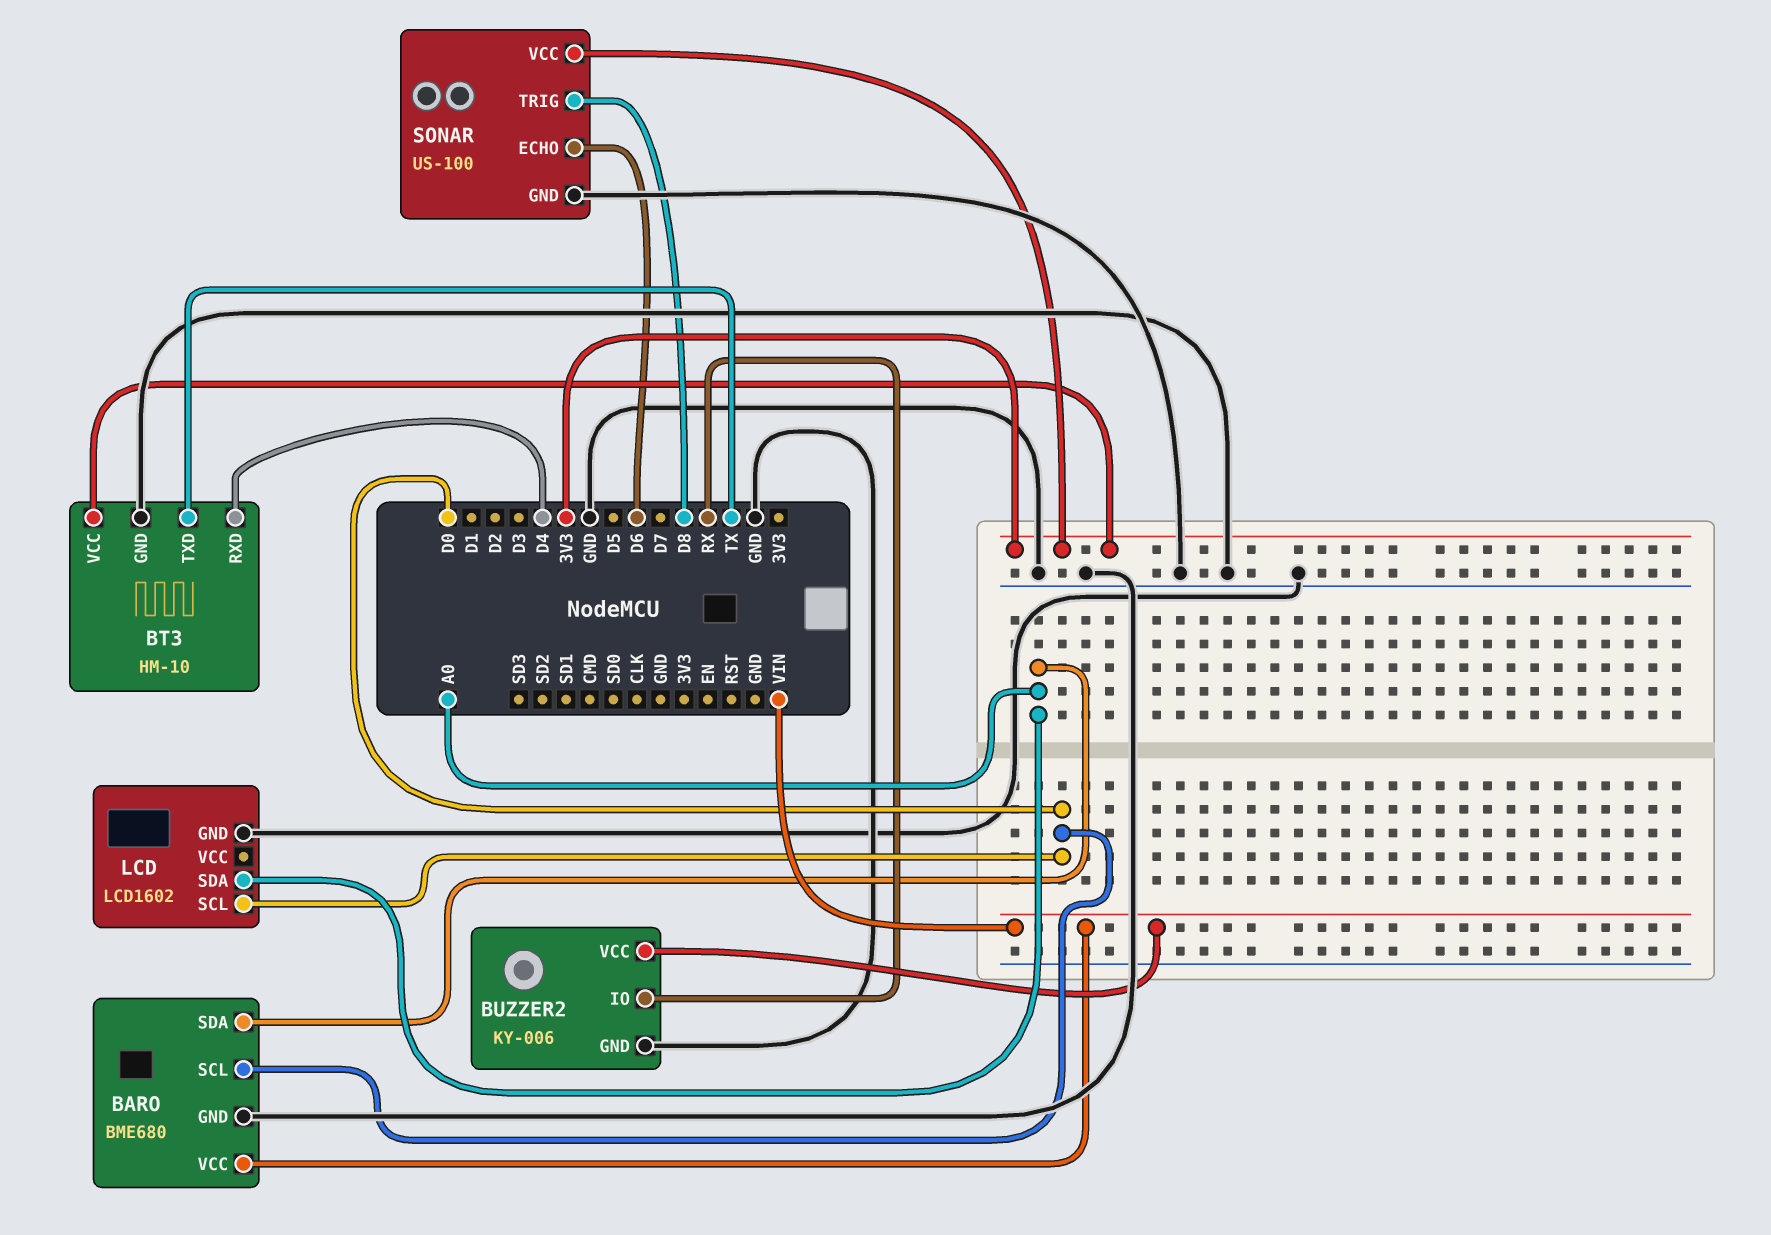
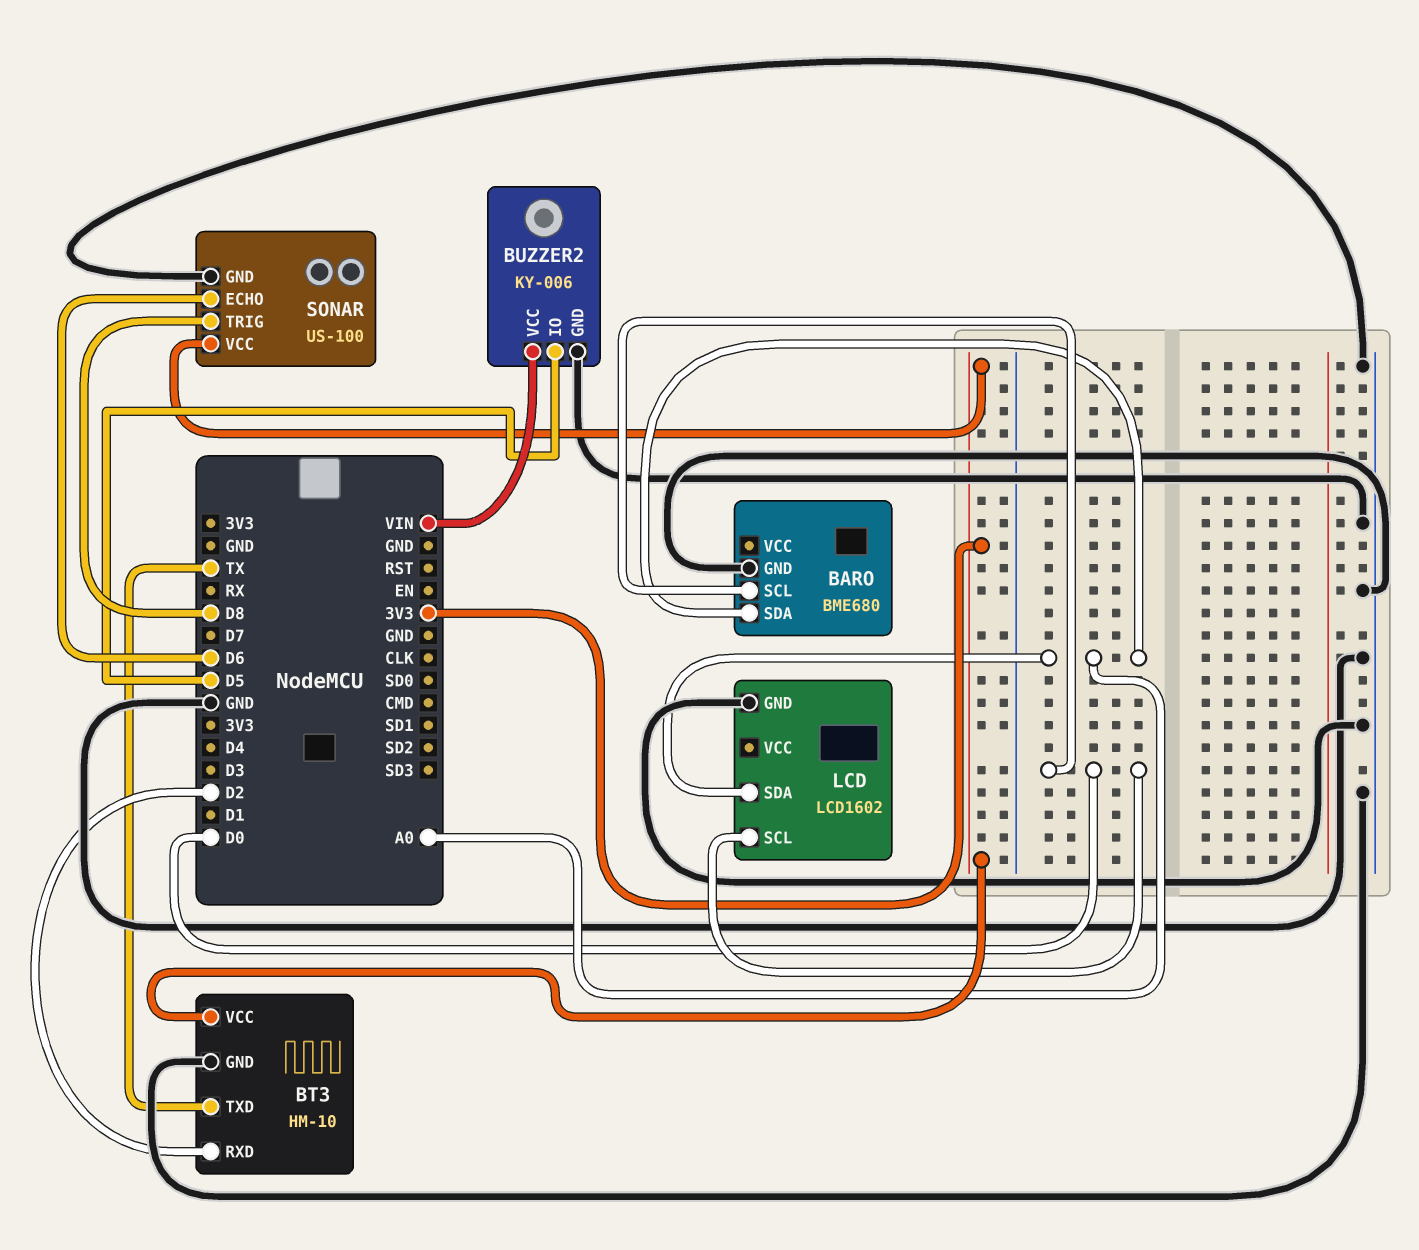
BARO pin VCC: VIN -> none
BT3 pin RXD: D4 -> D2
BUZZER2 pin IO: RX -> D5

